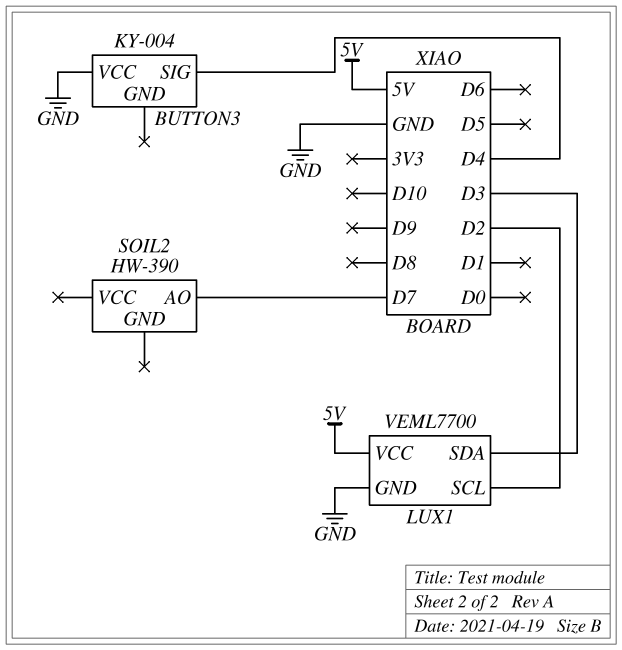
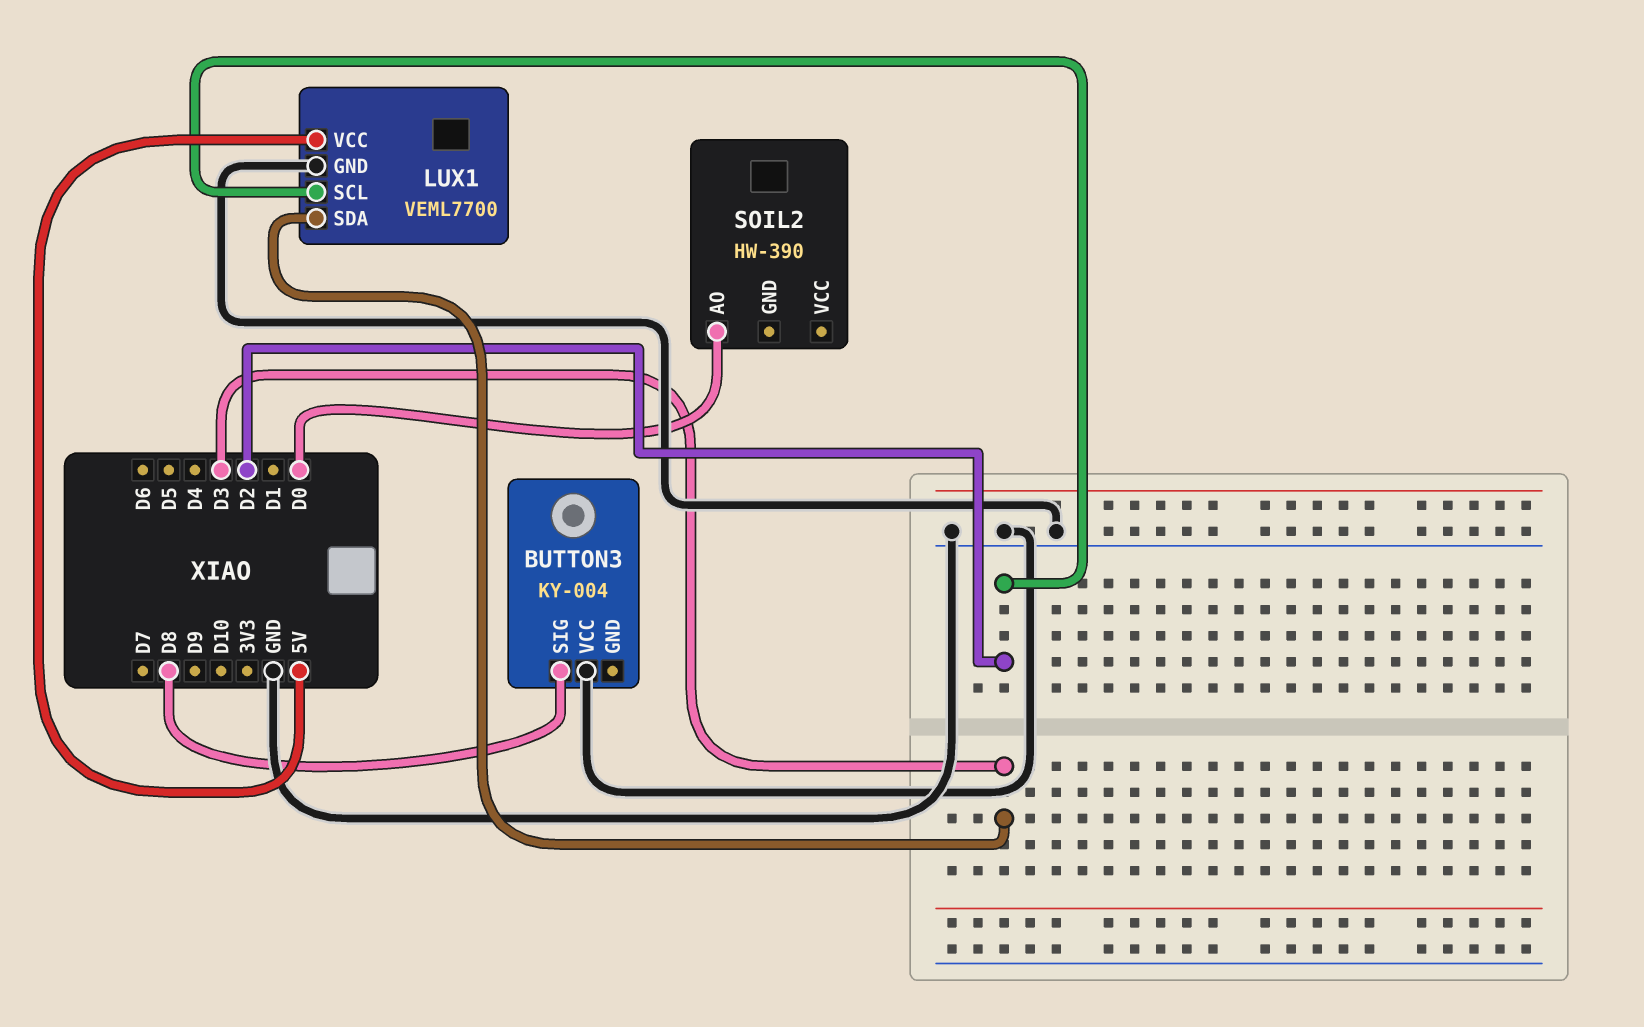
BUTTON3 pin SIG: D4 -> D8
SOIL2 pin AO: D7 -> D0

